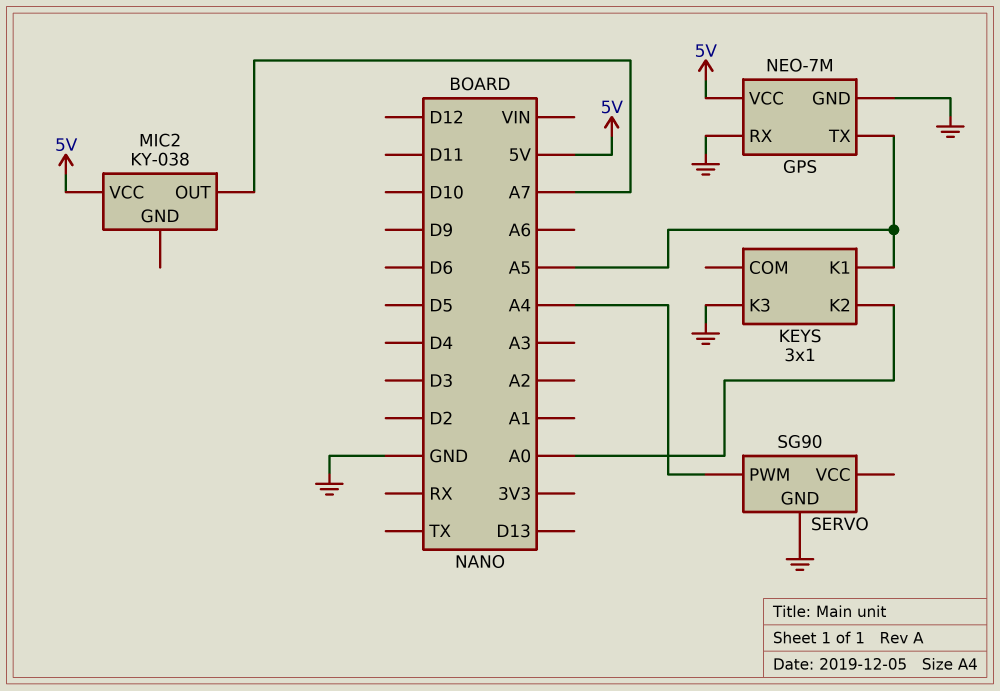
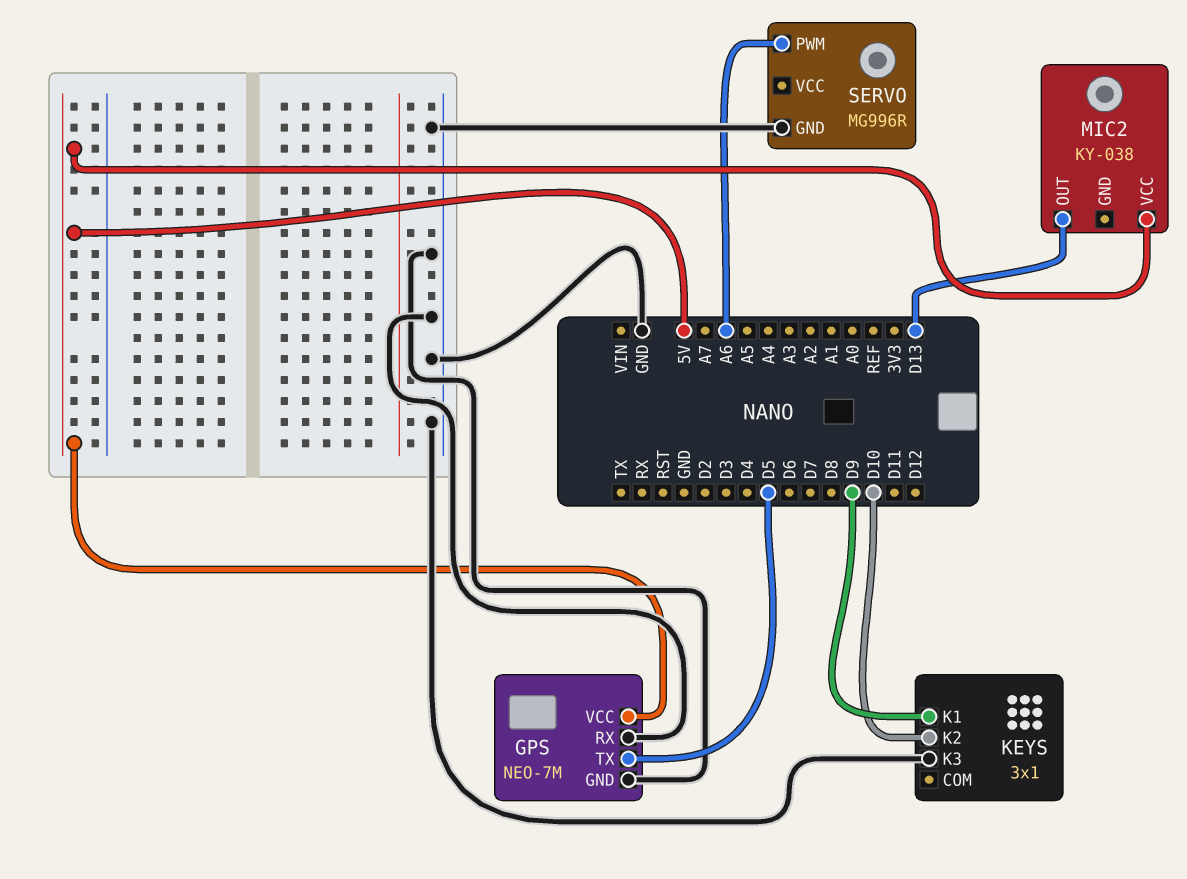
GPS pin TX: A5 -> D5
KEYS pin K1: A5 -> D9
KEYS pin K2: A0 -> D10
MIC2 pin OUT: A7 -> D13
SERVO: SG90 -> MG996R
SERVO pin PWM: A4 -> A6

